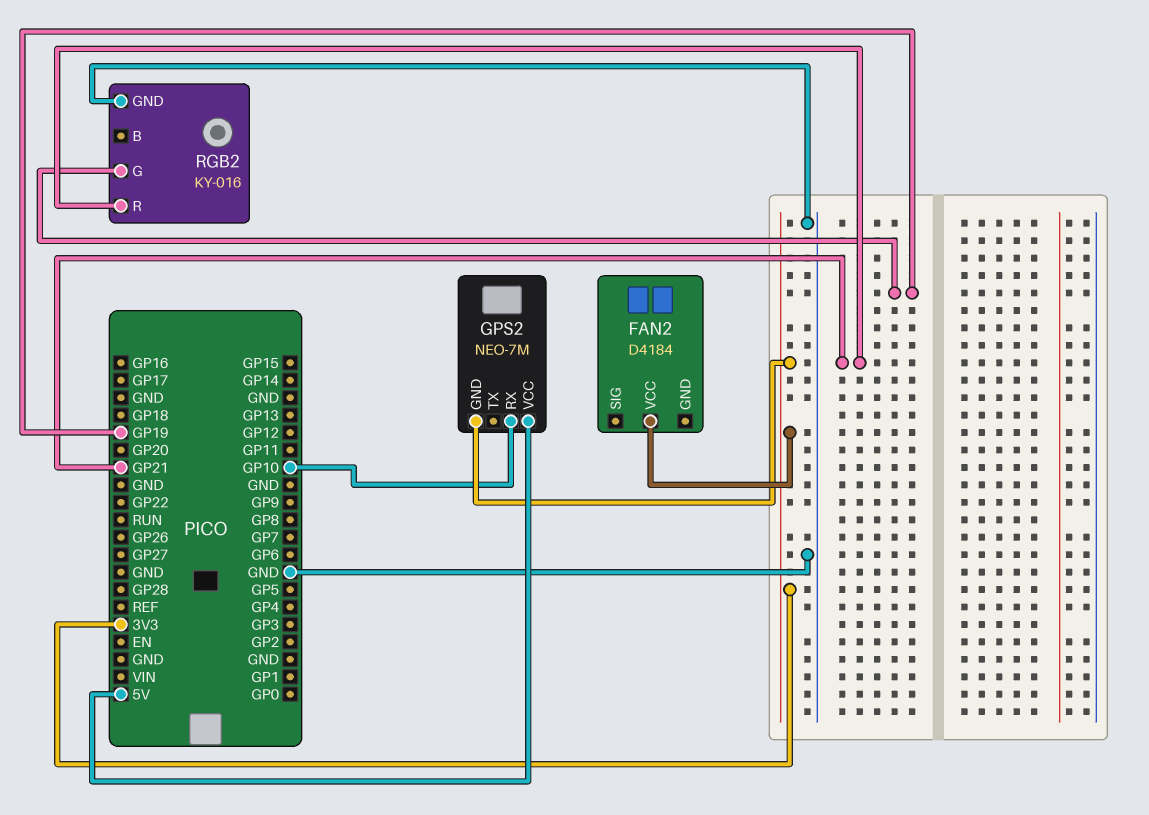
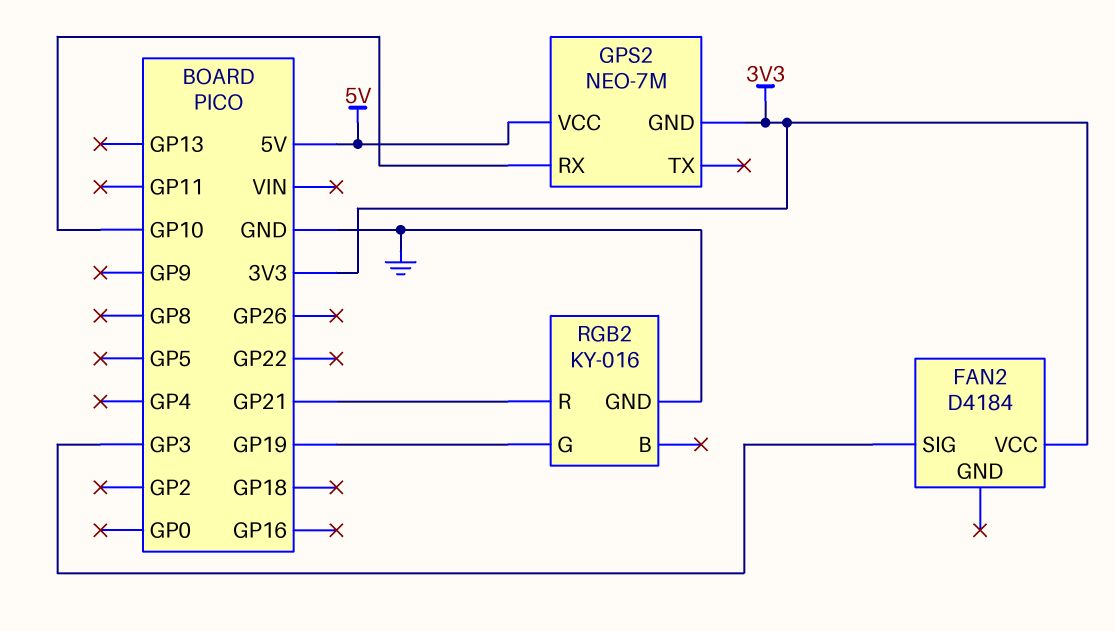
FAN2 pin SIG: none -> GP3

